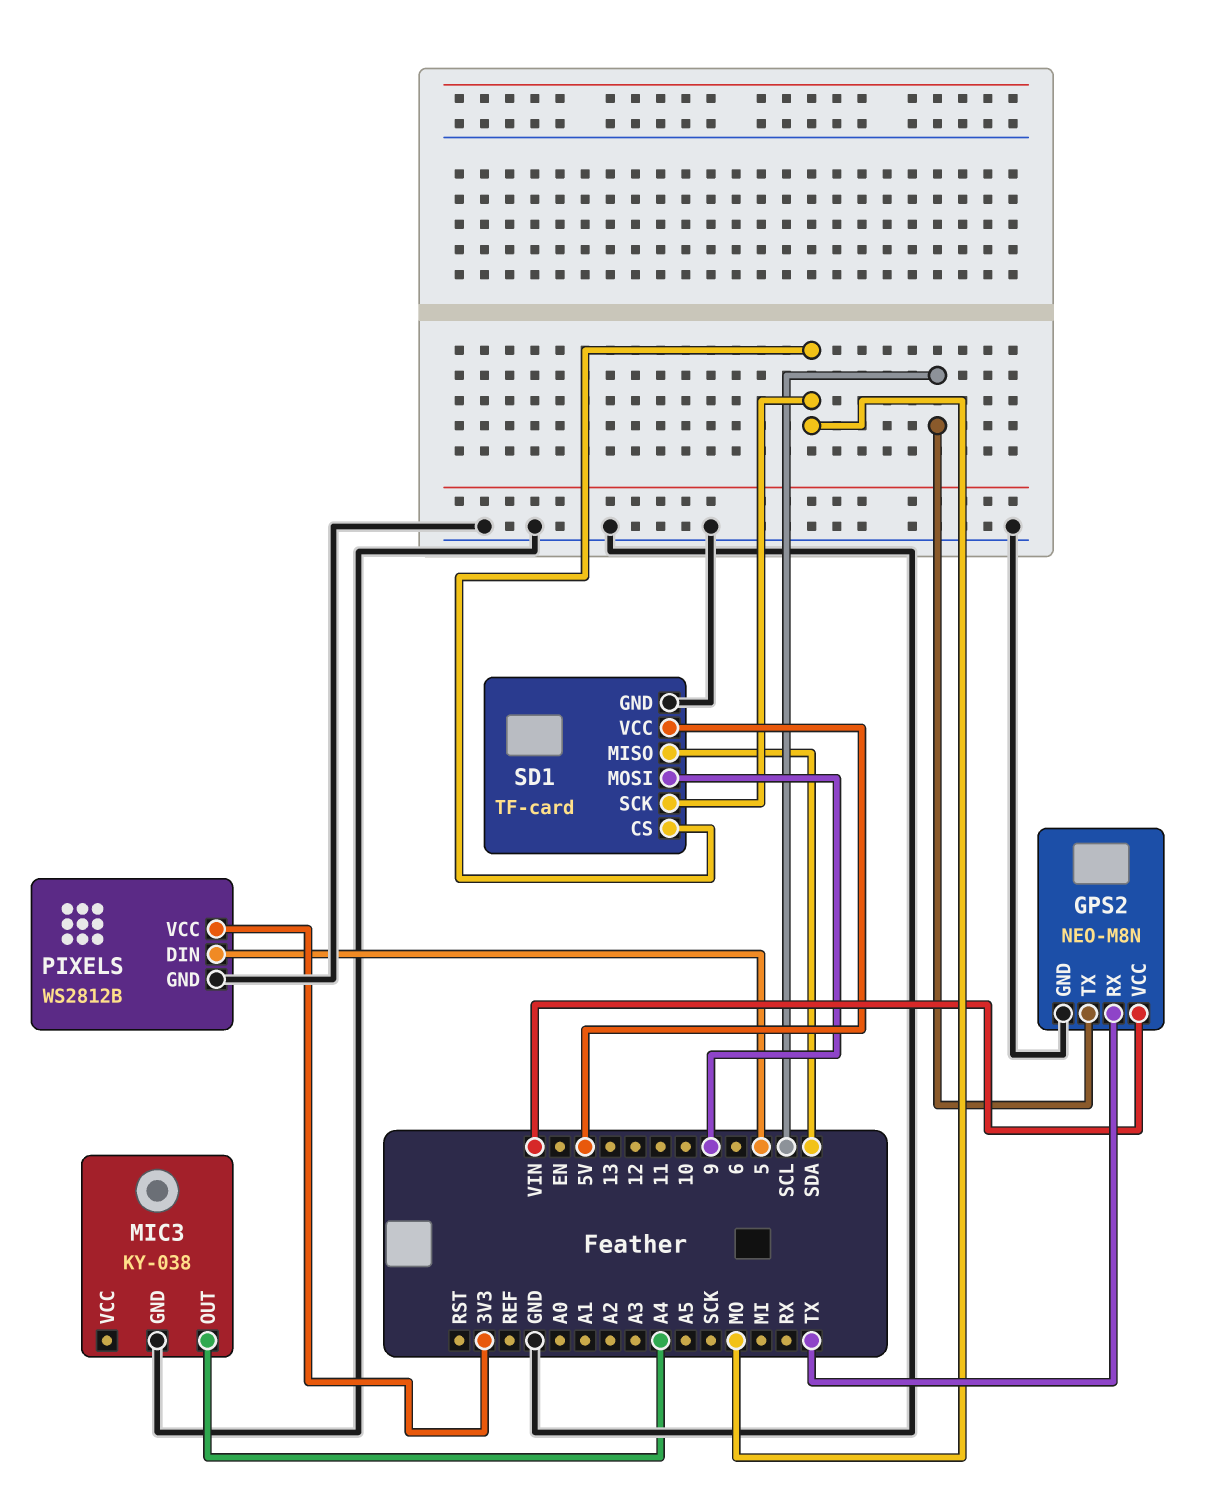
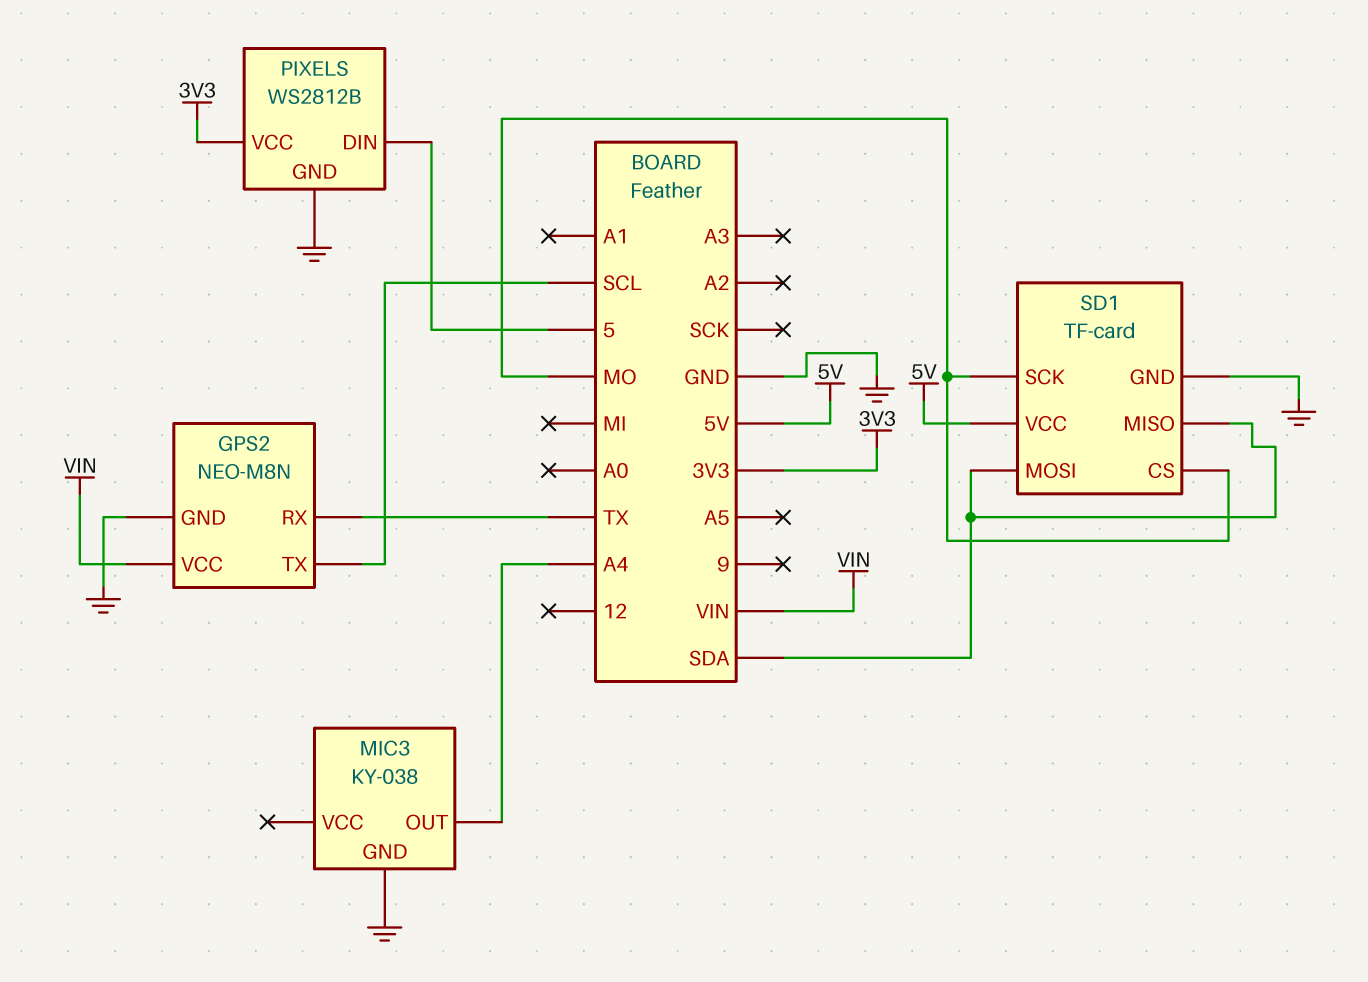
SD1 pin MOSI: 9 -> SDA

